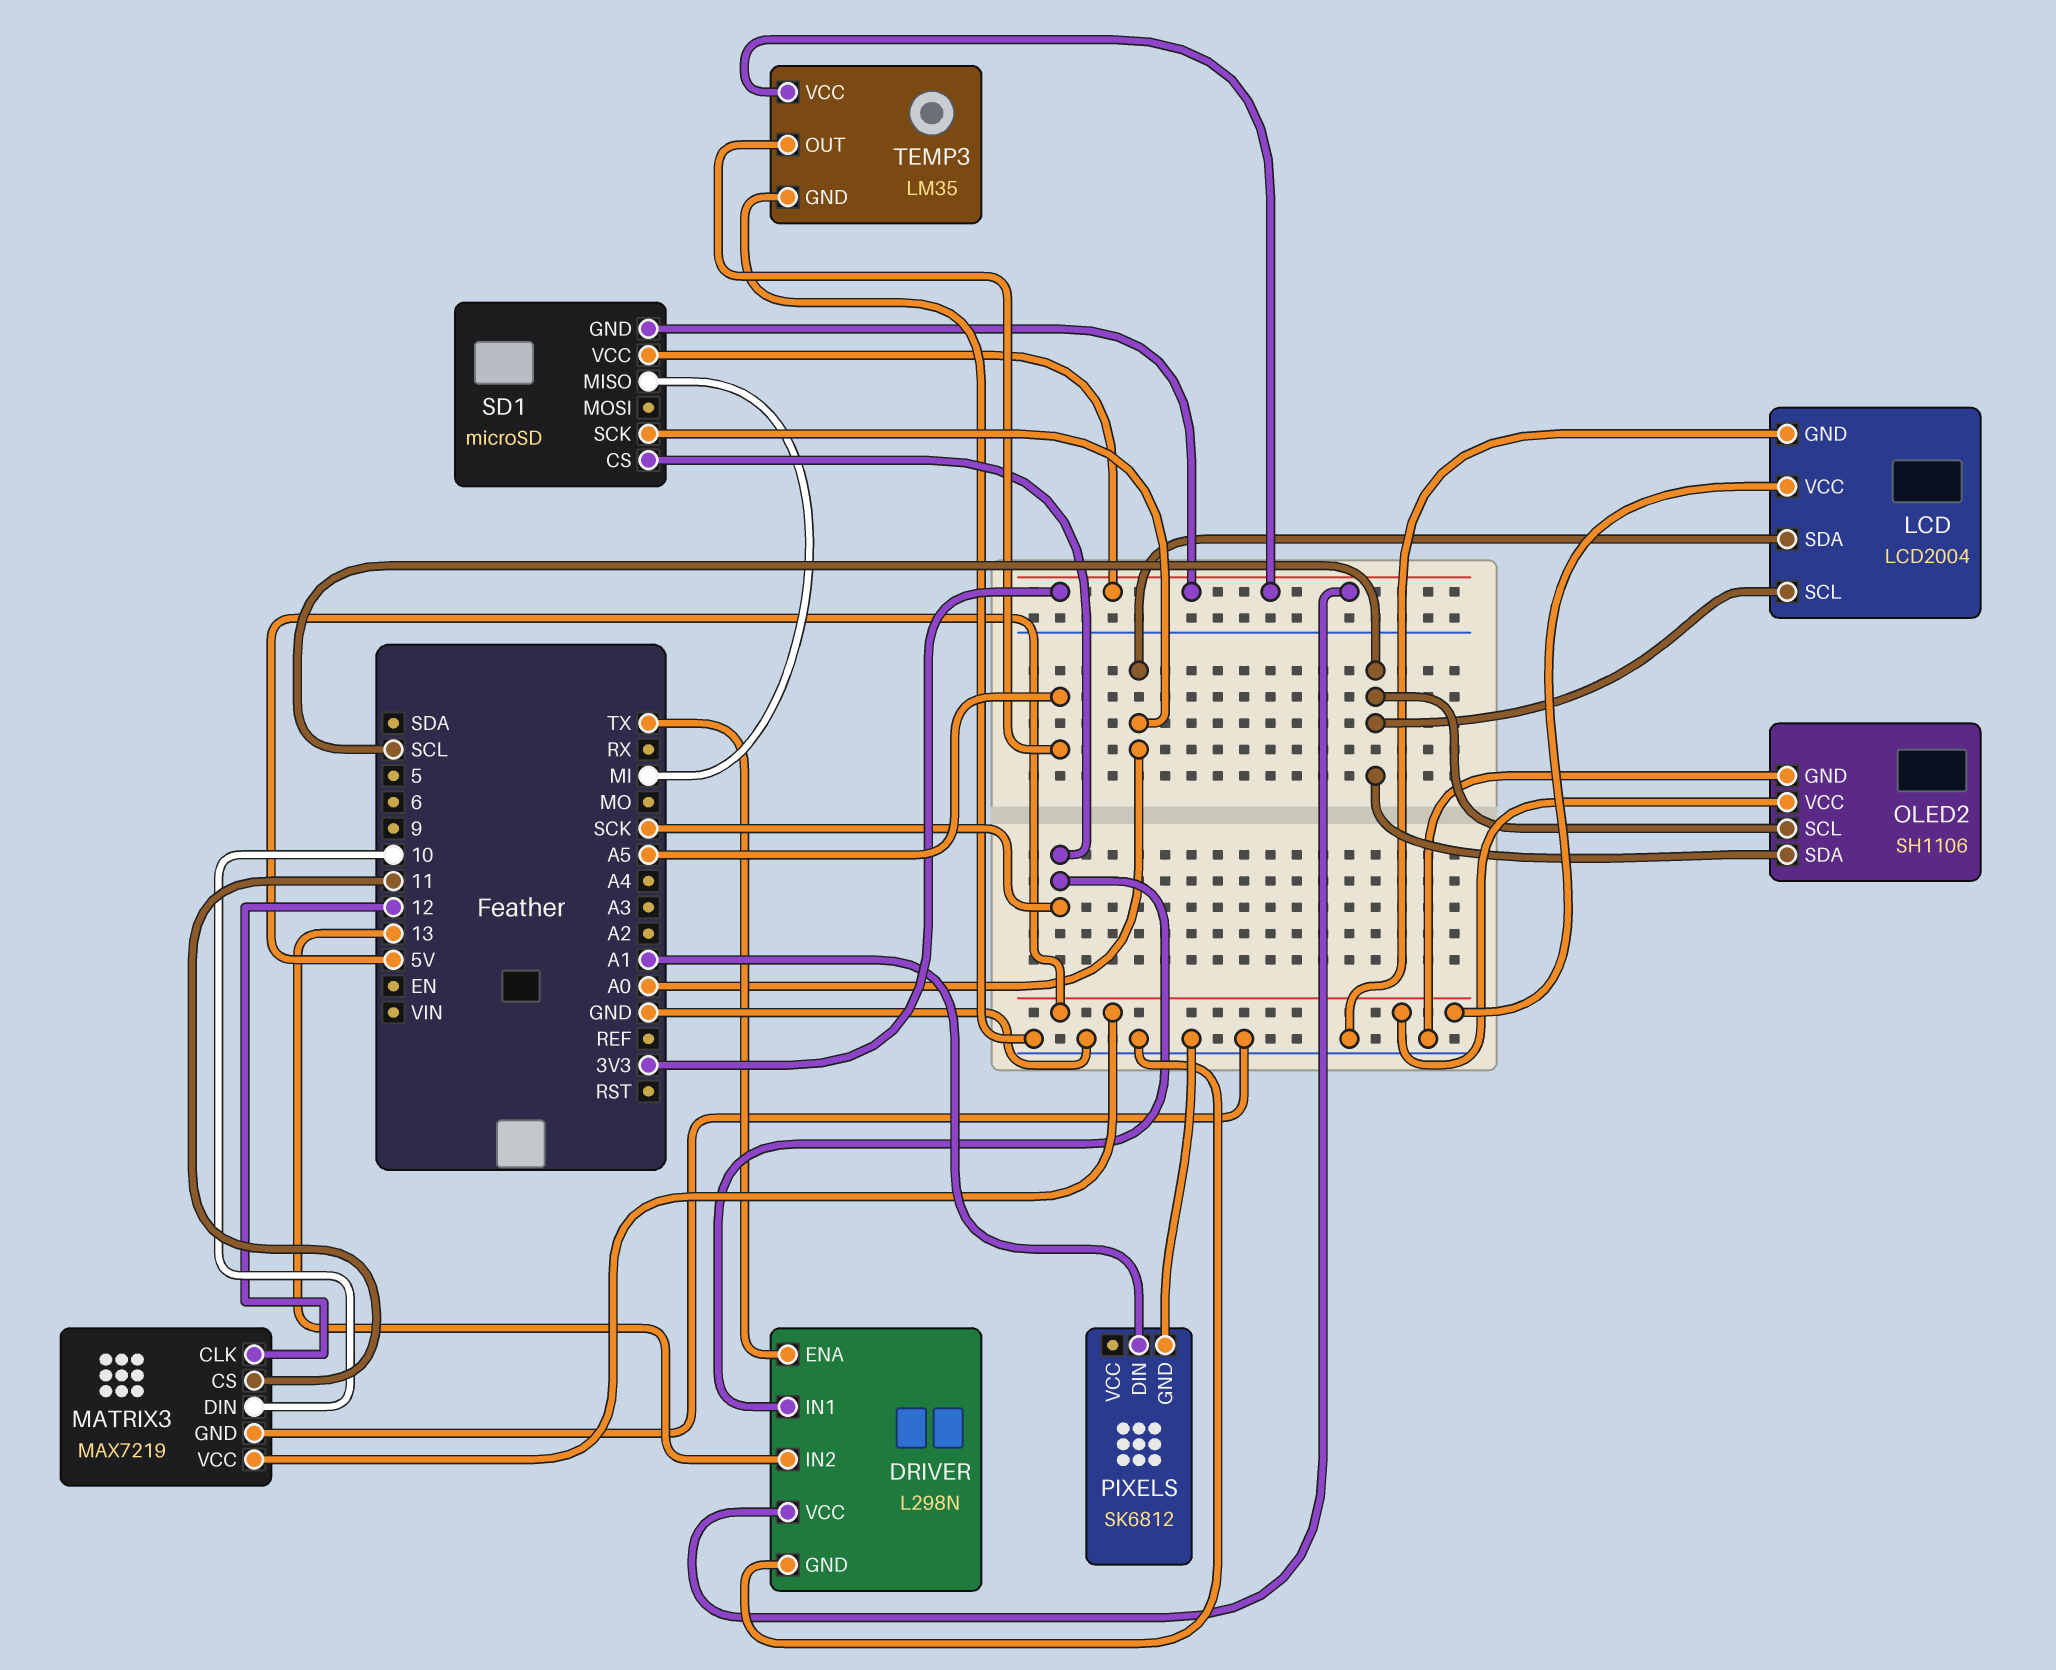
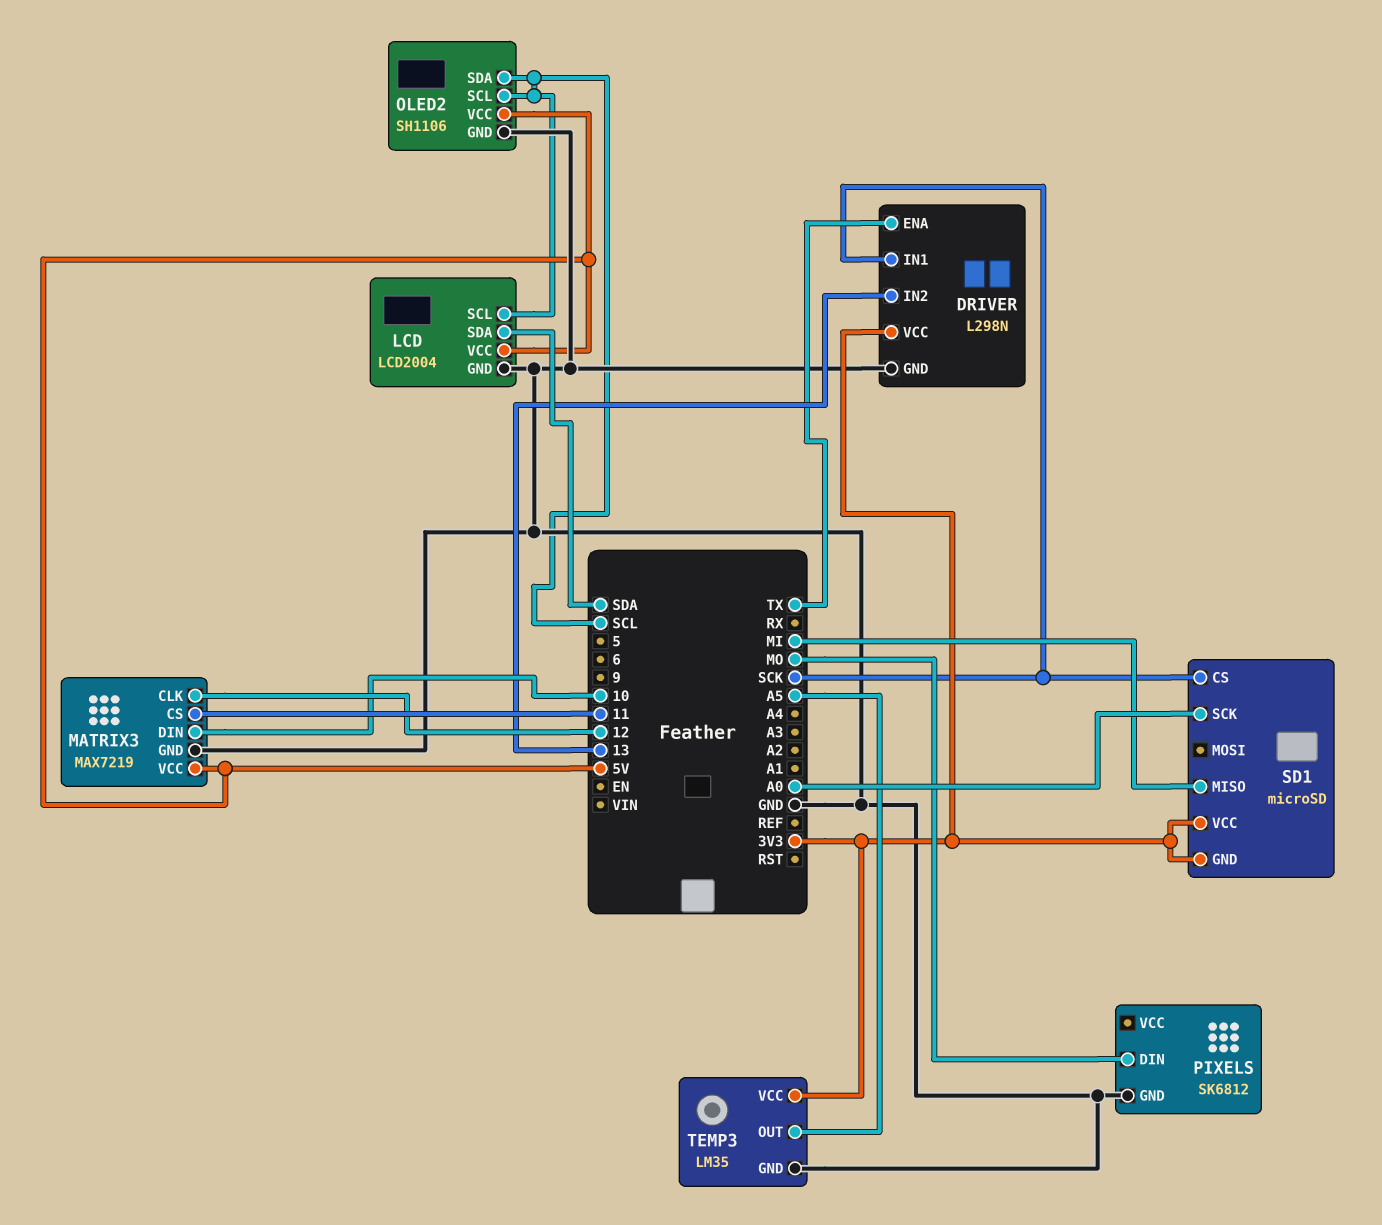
LCD pin SDA: A0 -> SDA
PIXELS pin DIN: A1 -> MO

